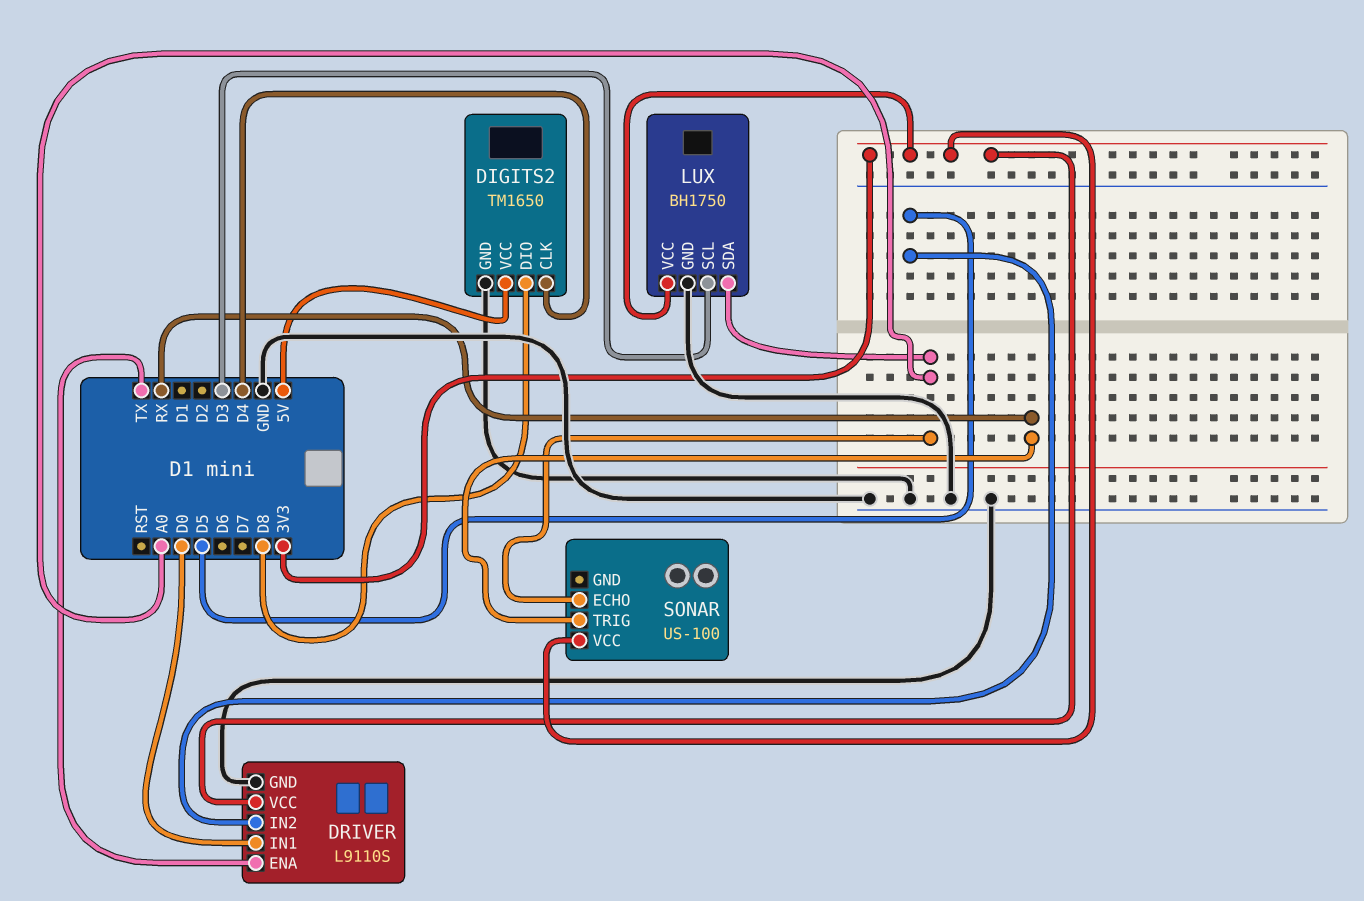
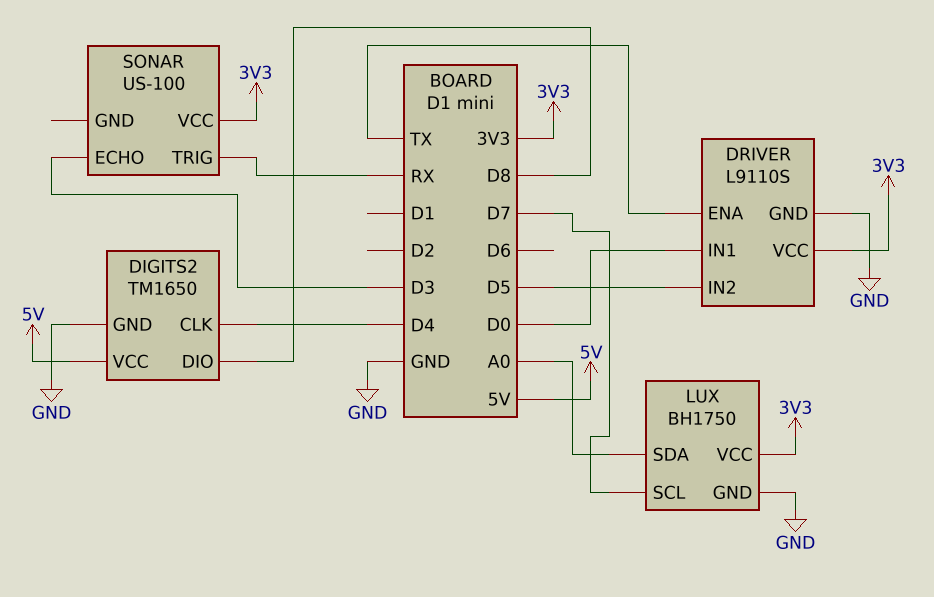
LUX pin SCL: D3 -> D7
SONAR pin ECHO: A0 -> D3

